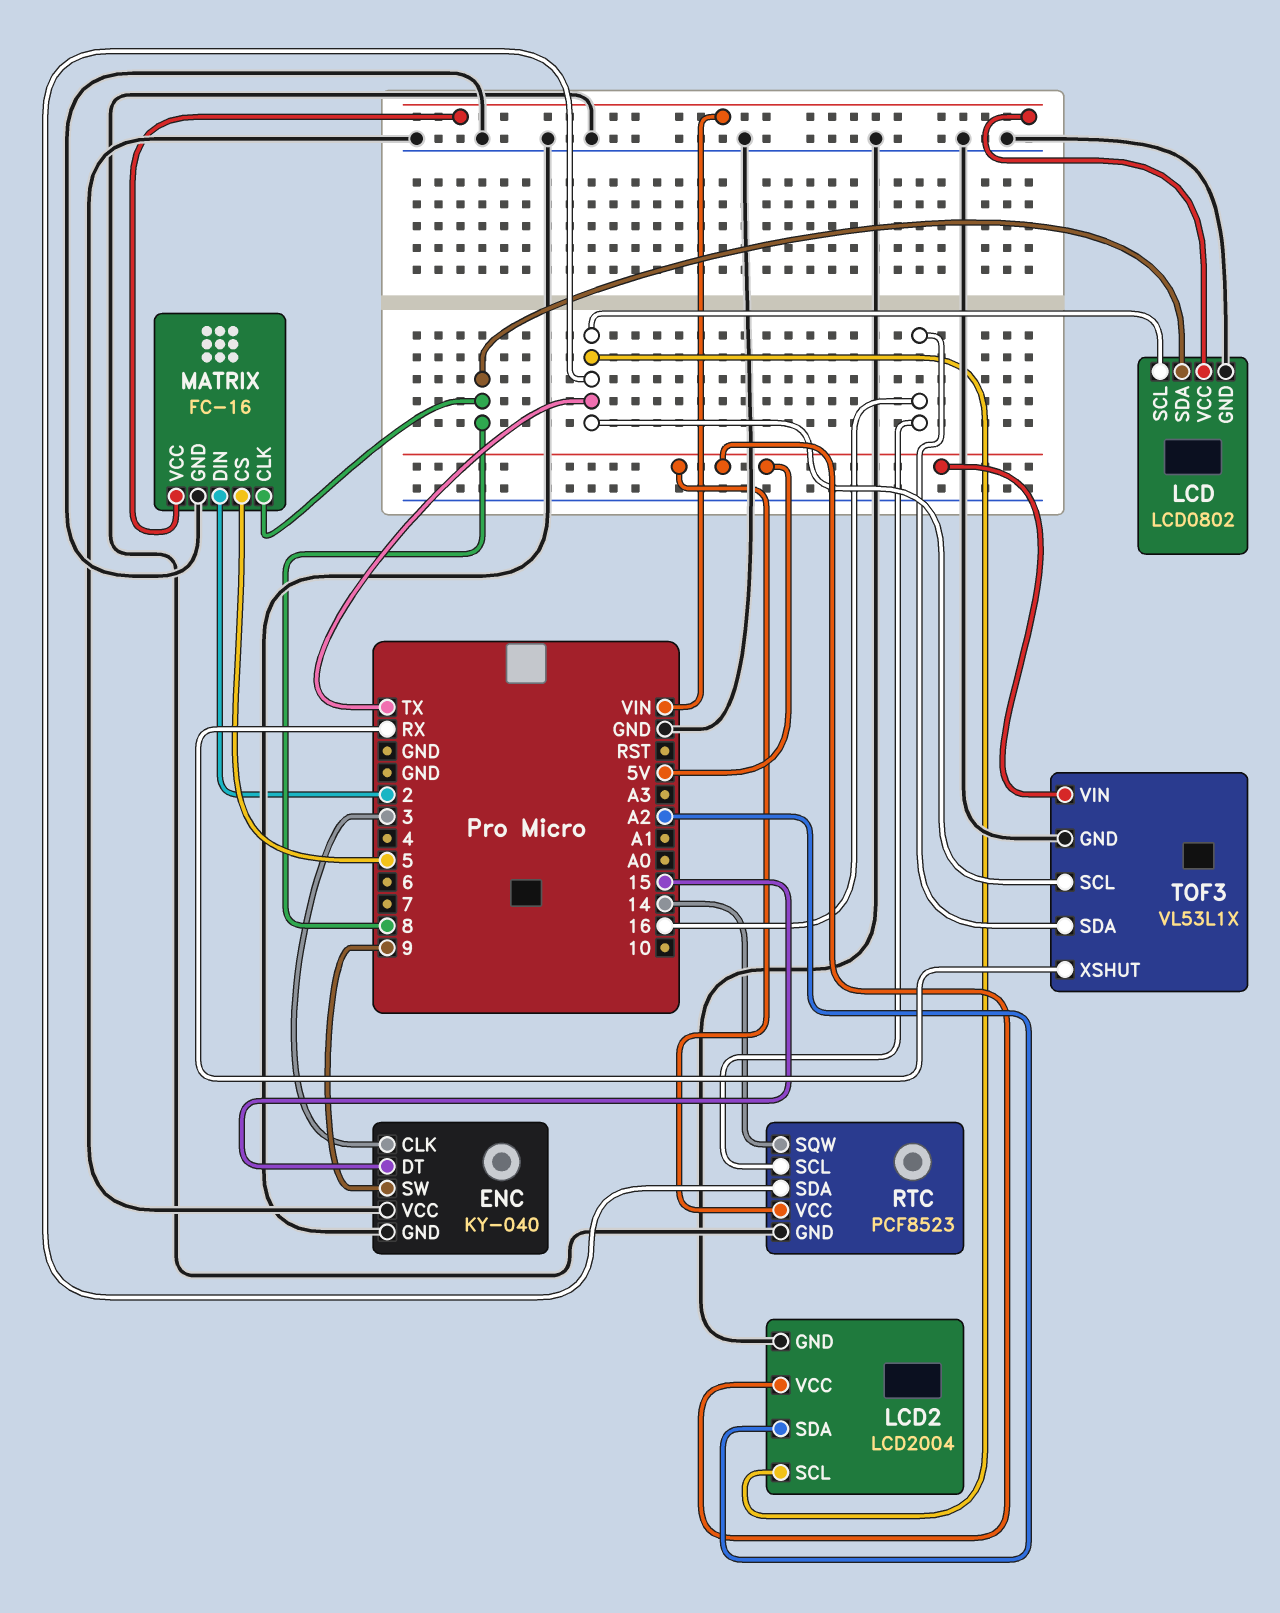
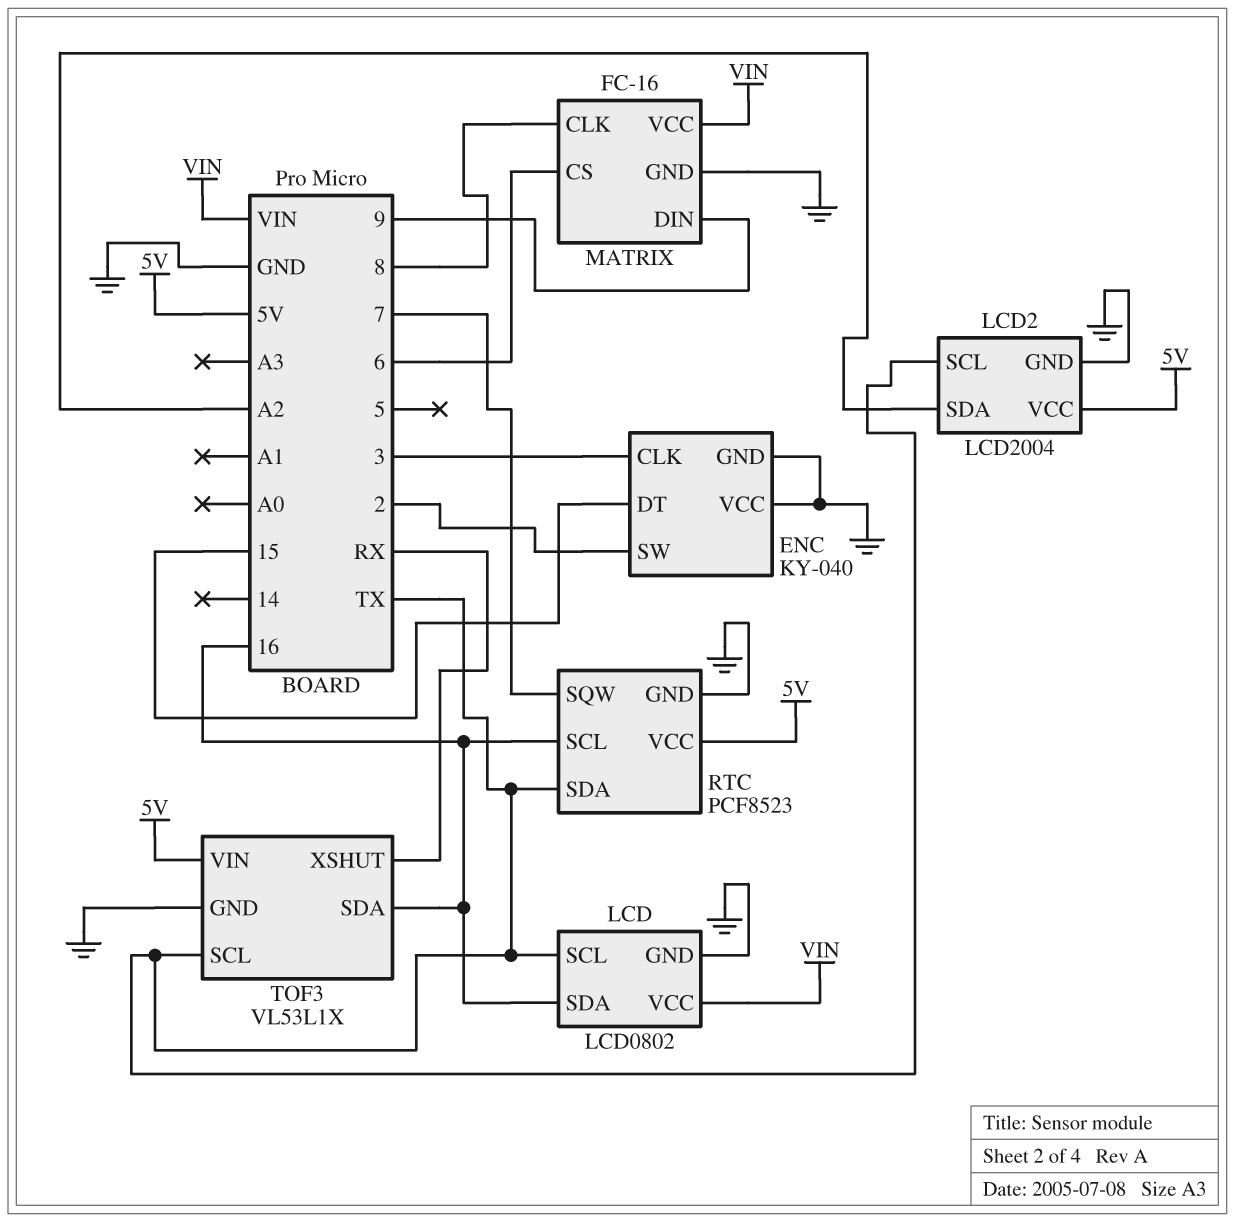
ENC pin SW: 9 -> 2
LCD pin SDA: 8 -> 16
MATRIX pin CS: 5 -> 6
MATRIX pin DIN: 2 -> 9
RTC pin SQW: 14 -> 7

